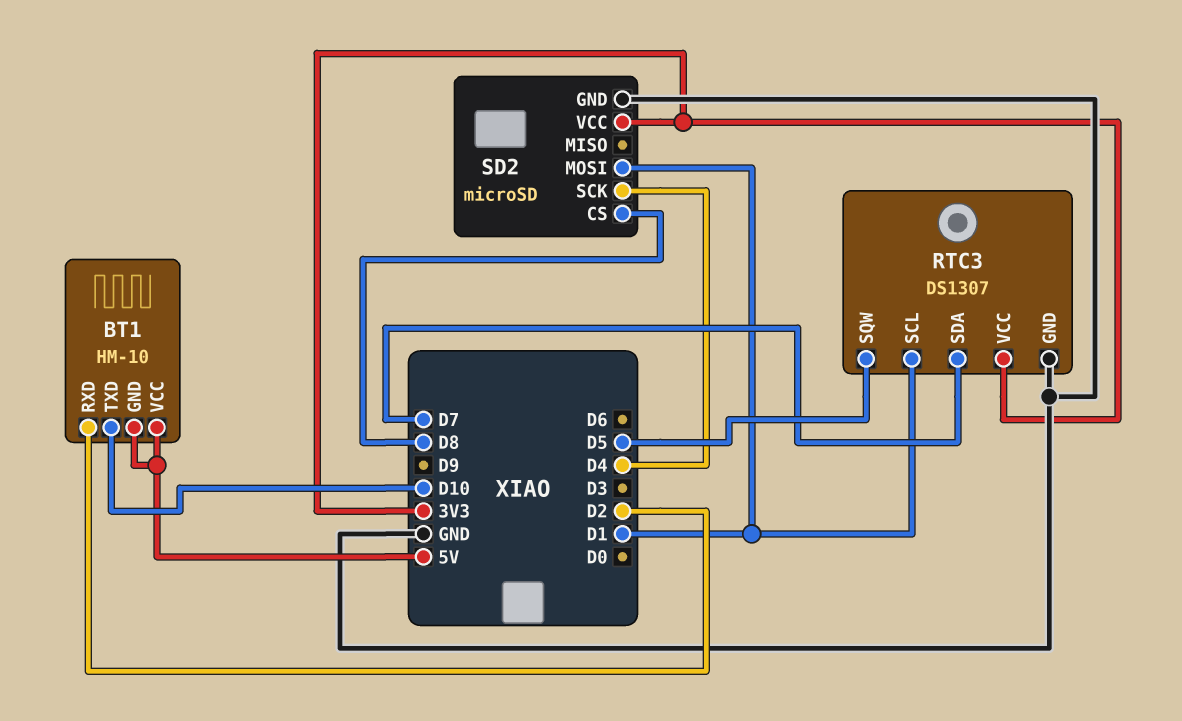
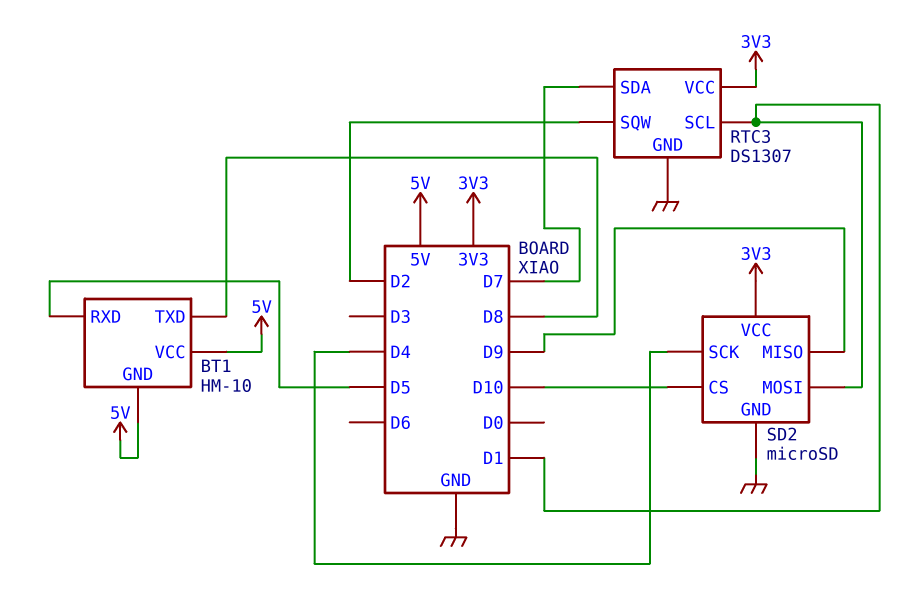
BT1 pin RXD: D2 -> D5
BT1 pin TXD: D10 -> D8
RTC3 pin SQW: D5 -> D2
SD2 pin CS: D8 -> D10
SD2 pin MISO: none -> D9

